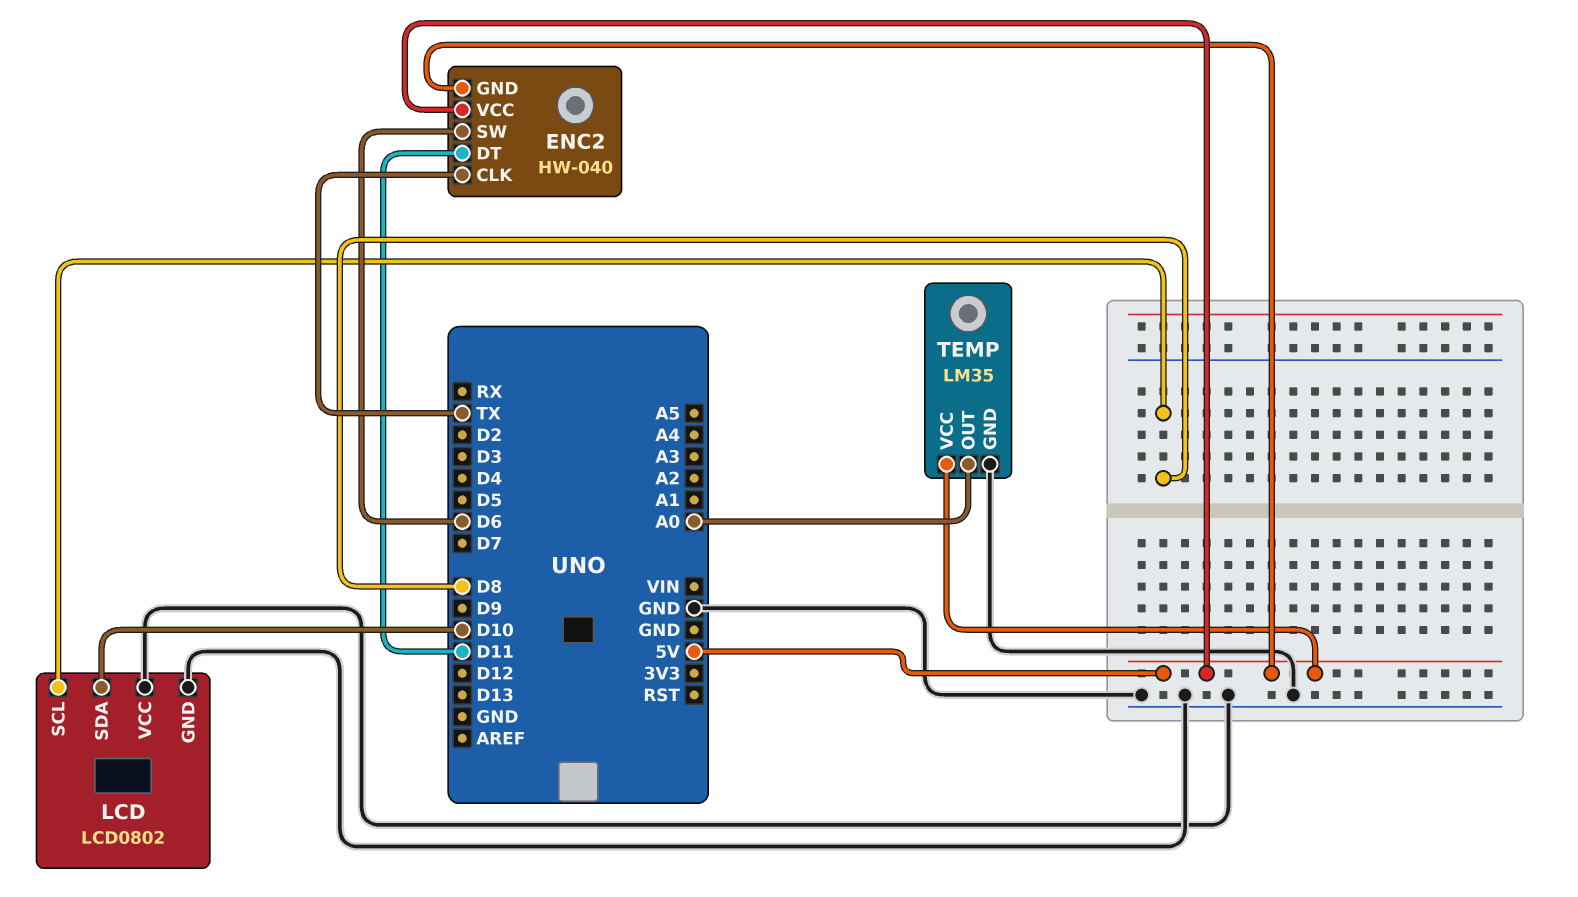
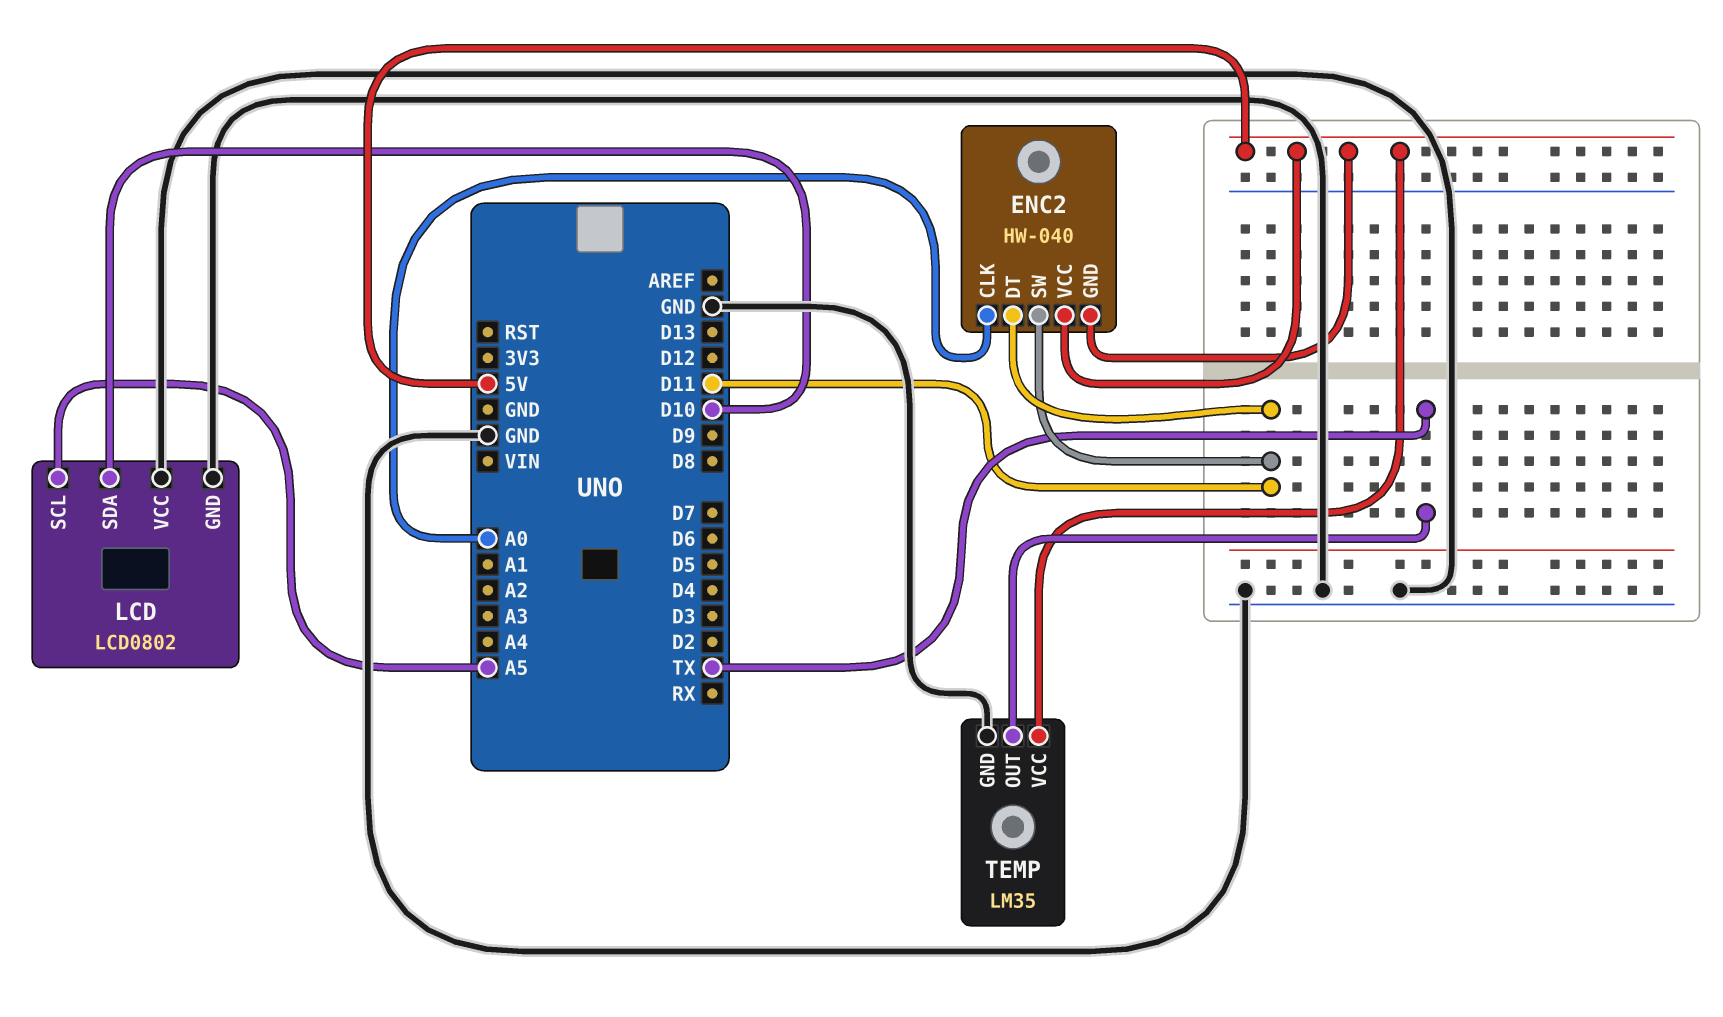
ENC2 pin CLK: TX -> A0
ENC2 pin SW: D6 -> D11
LCD pin SCL: D8 -> A5
TEMP pin OUT: A0 -> TX

